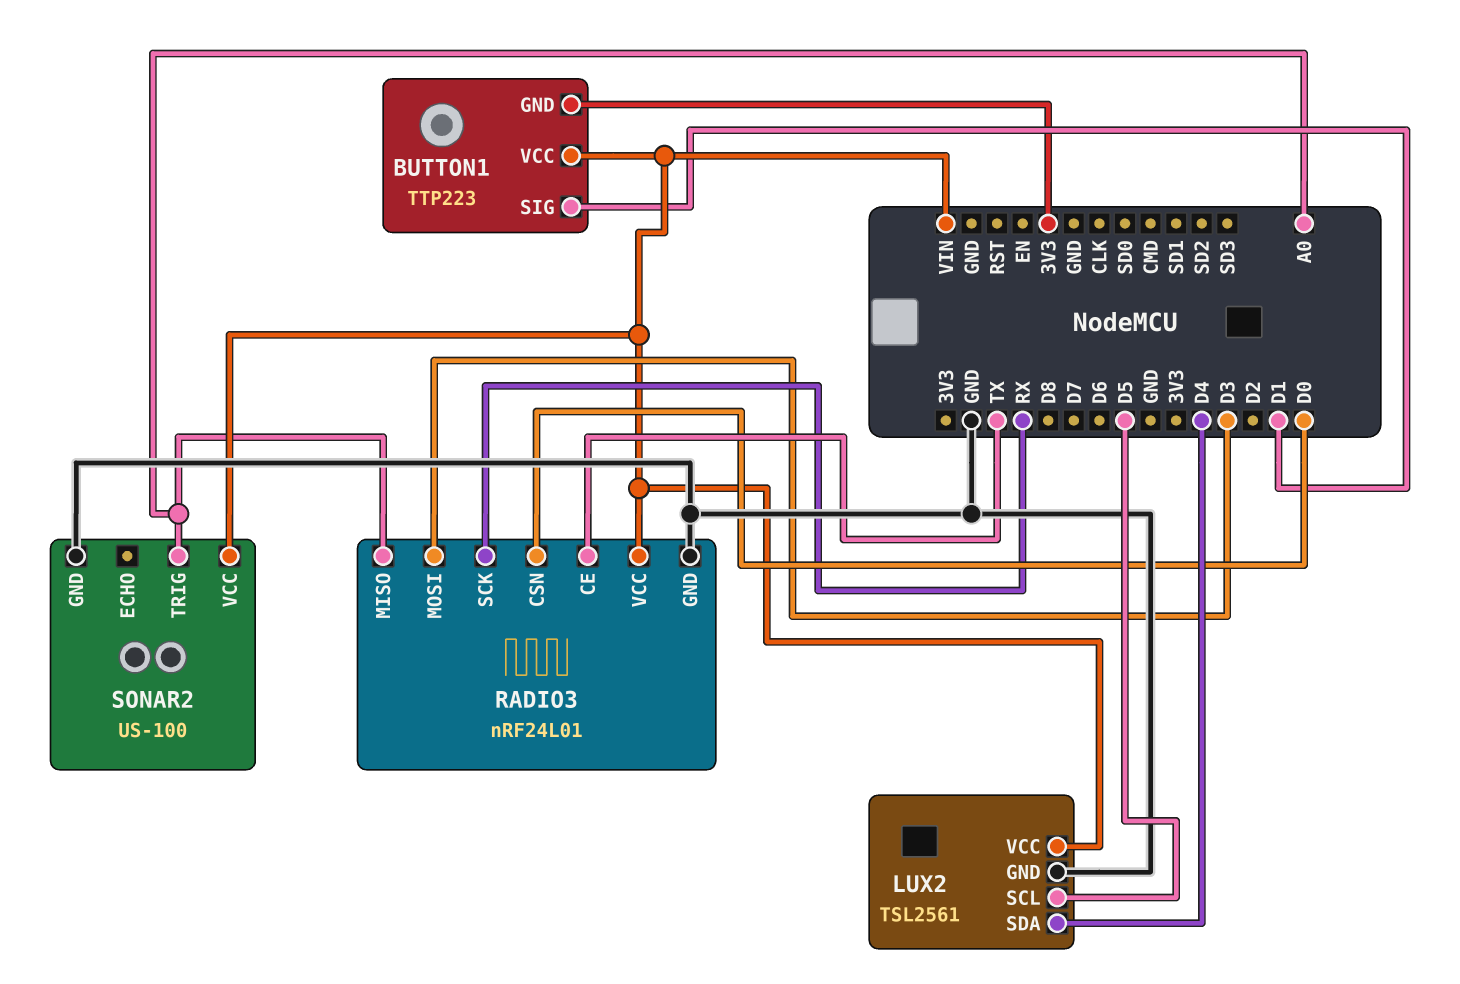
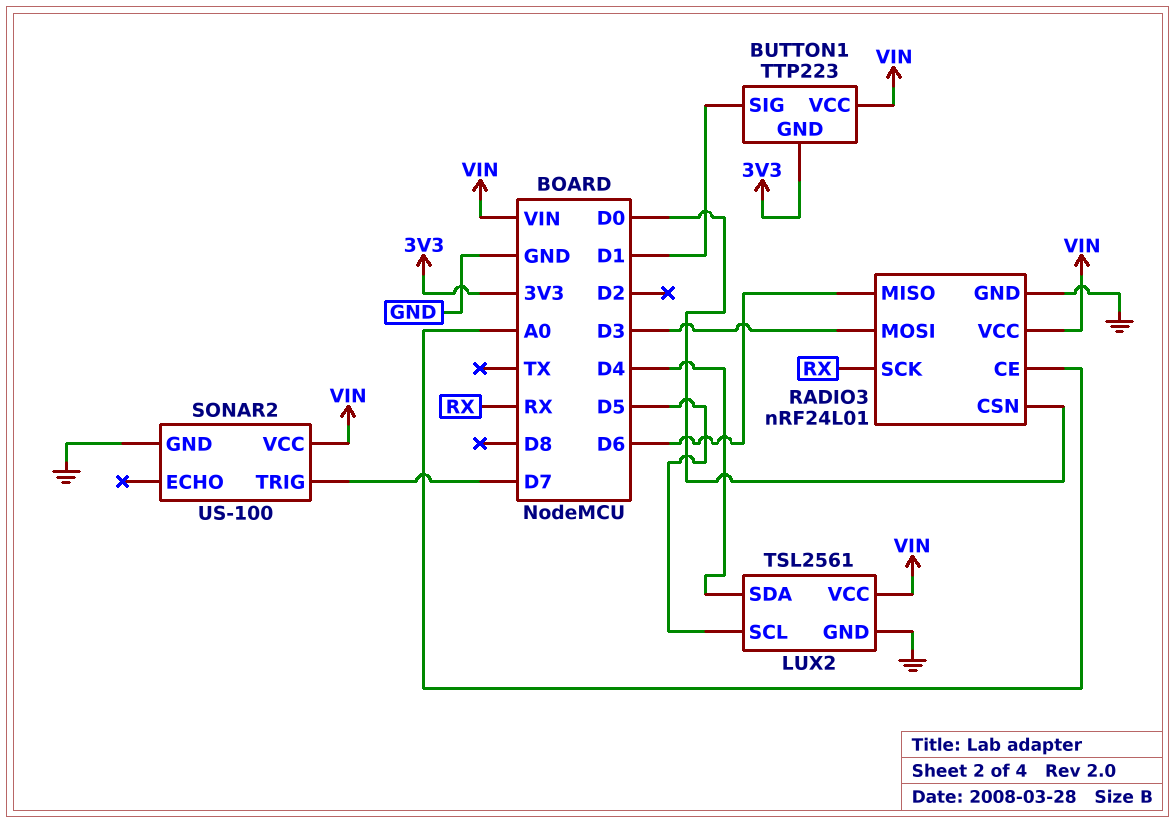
RADIO3 pin CE: TX -> A0
RADIO3 pin MISO: A0 -> D6
SONAR2 pin TRIG: A0 -> D7

